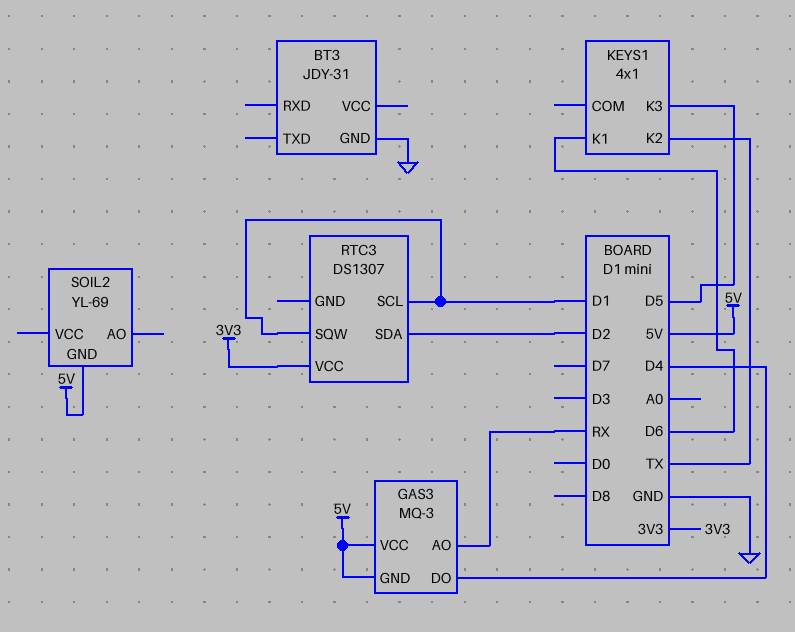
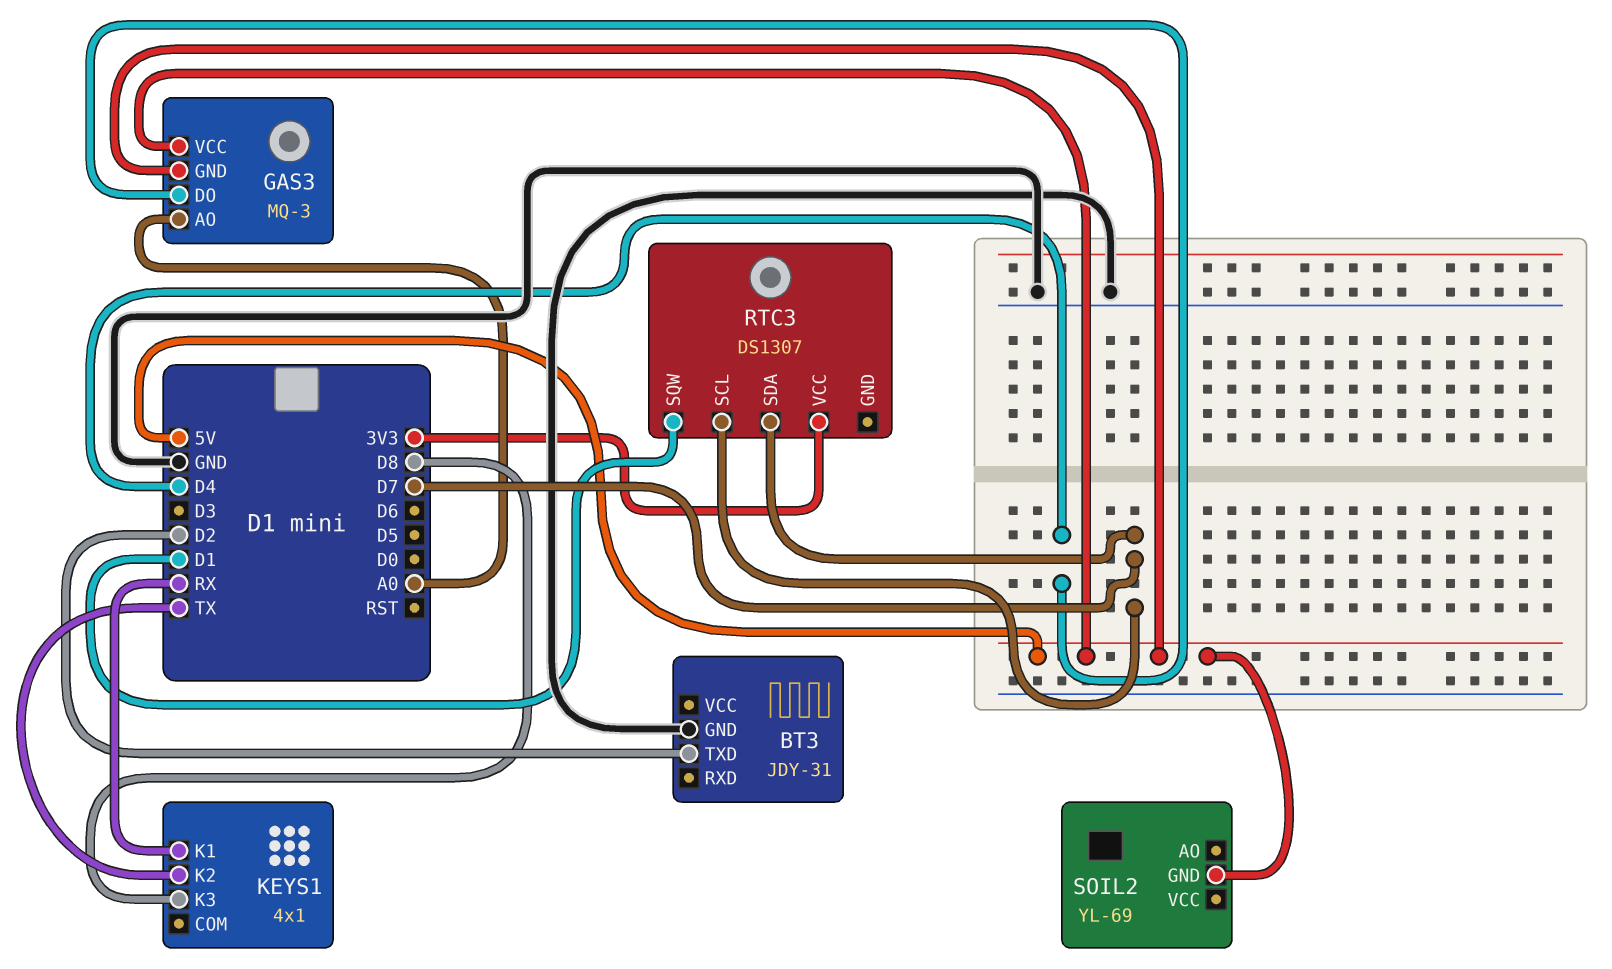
BT3 pin TXD: none -> D2
GAS3 pin AO: RX -> A0
KEYS1 pin K1: D6 -> RX
KEYS1 pin K3: D5 -> D8
RTC3 pin SCL: D1 -> D7
RTC3 pin SDA: D2 -> D7

